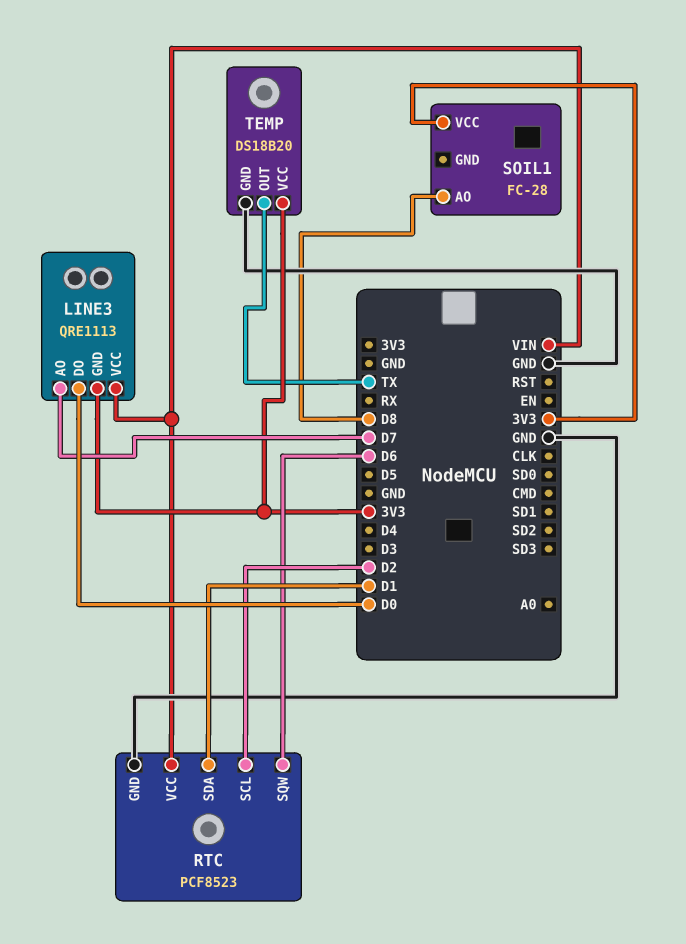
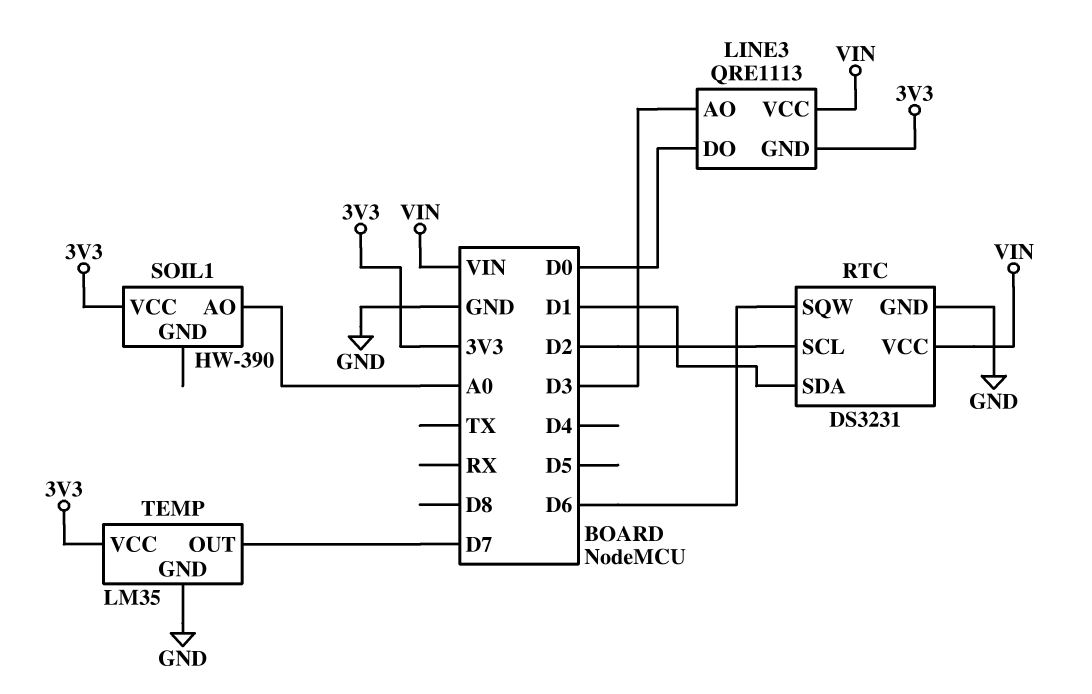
LINE3 pin AO: D7 -> D3
RTC: PCF8523 -> DS3231
SOIL1: FC-28 -> HW-390
SOIL1 pin AO: D8 -> A0
TEMP: DS18B20 -> LM35
TEMP pin OUT: TX -> D7

